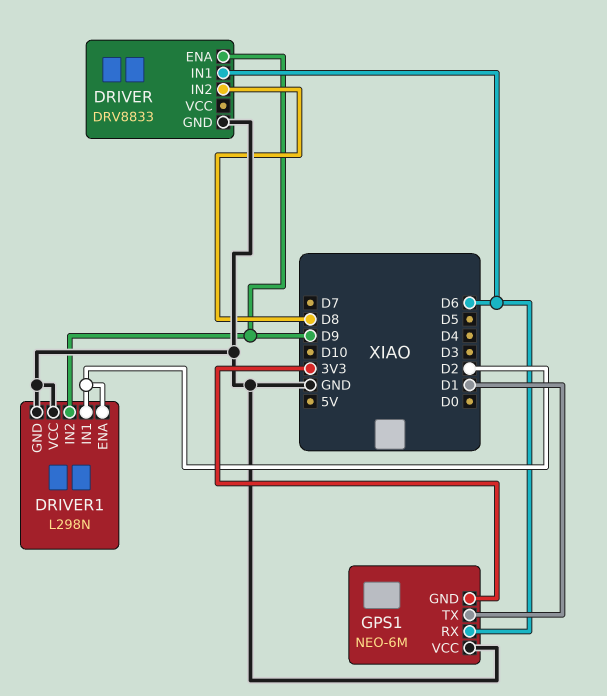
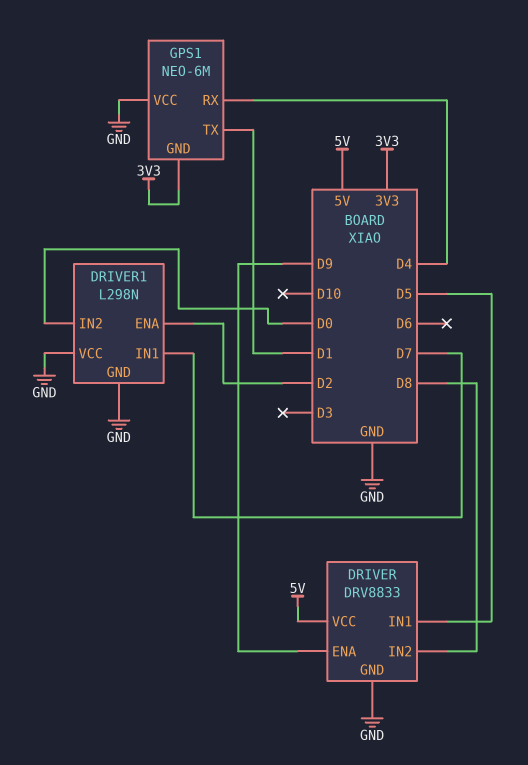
DRIVER pin IN1: D6 -> D5
DRIVER pin VCC: none -> 5V
DRIVER1 pin IN1: D2 -> D7
DRIVER1 pin IN2: D9 -> D0
GPS1 pin RX: D6 -> D4

